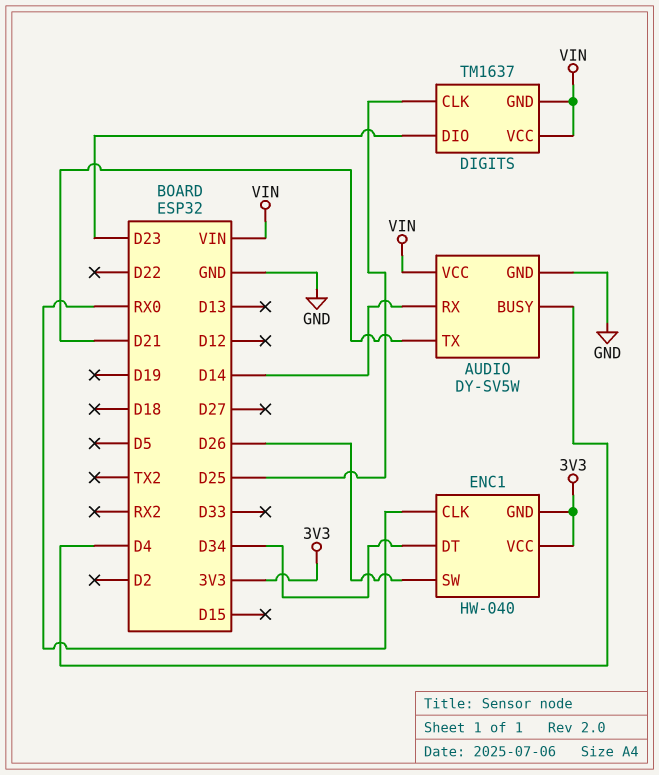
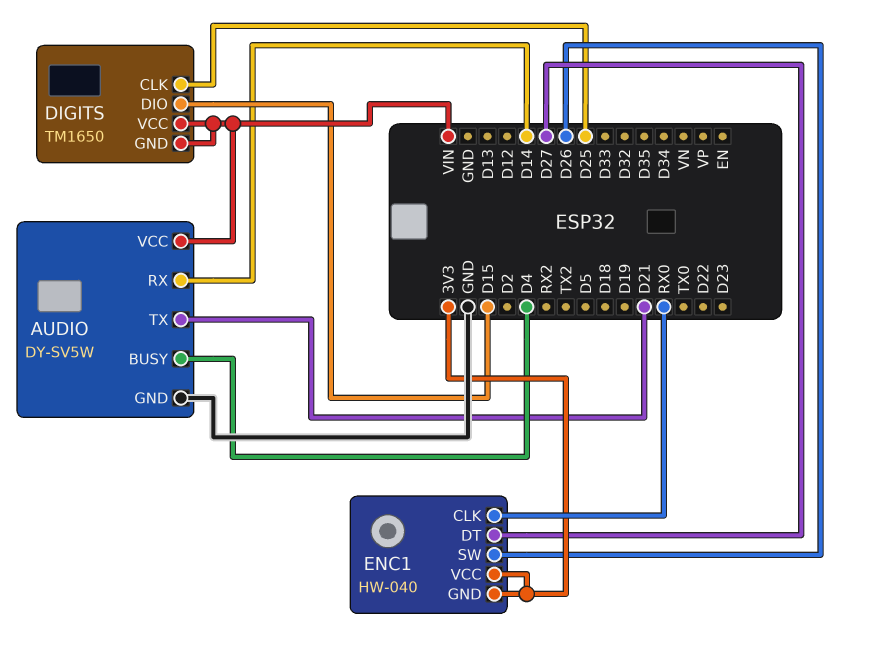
DIGITS: TM1637 -> TM1650
DIGITS pin DIO: D23 -> D15
ENC1 pin DT: D34 -> D27

